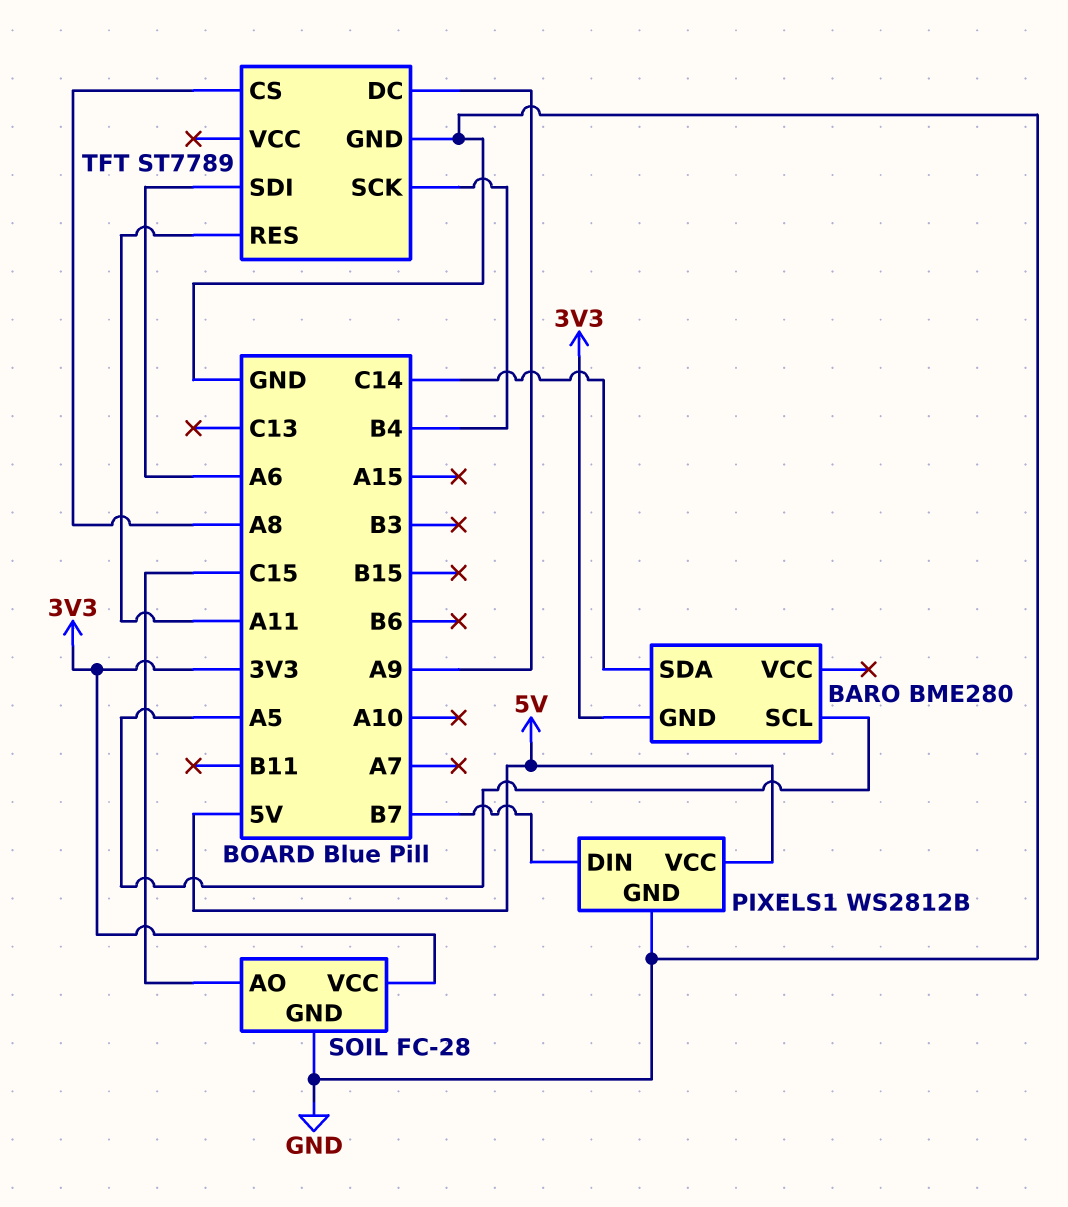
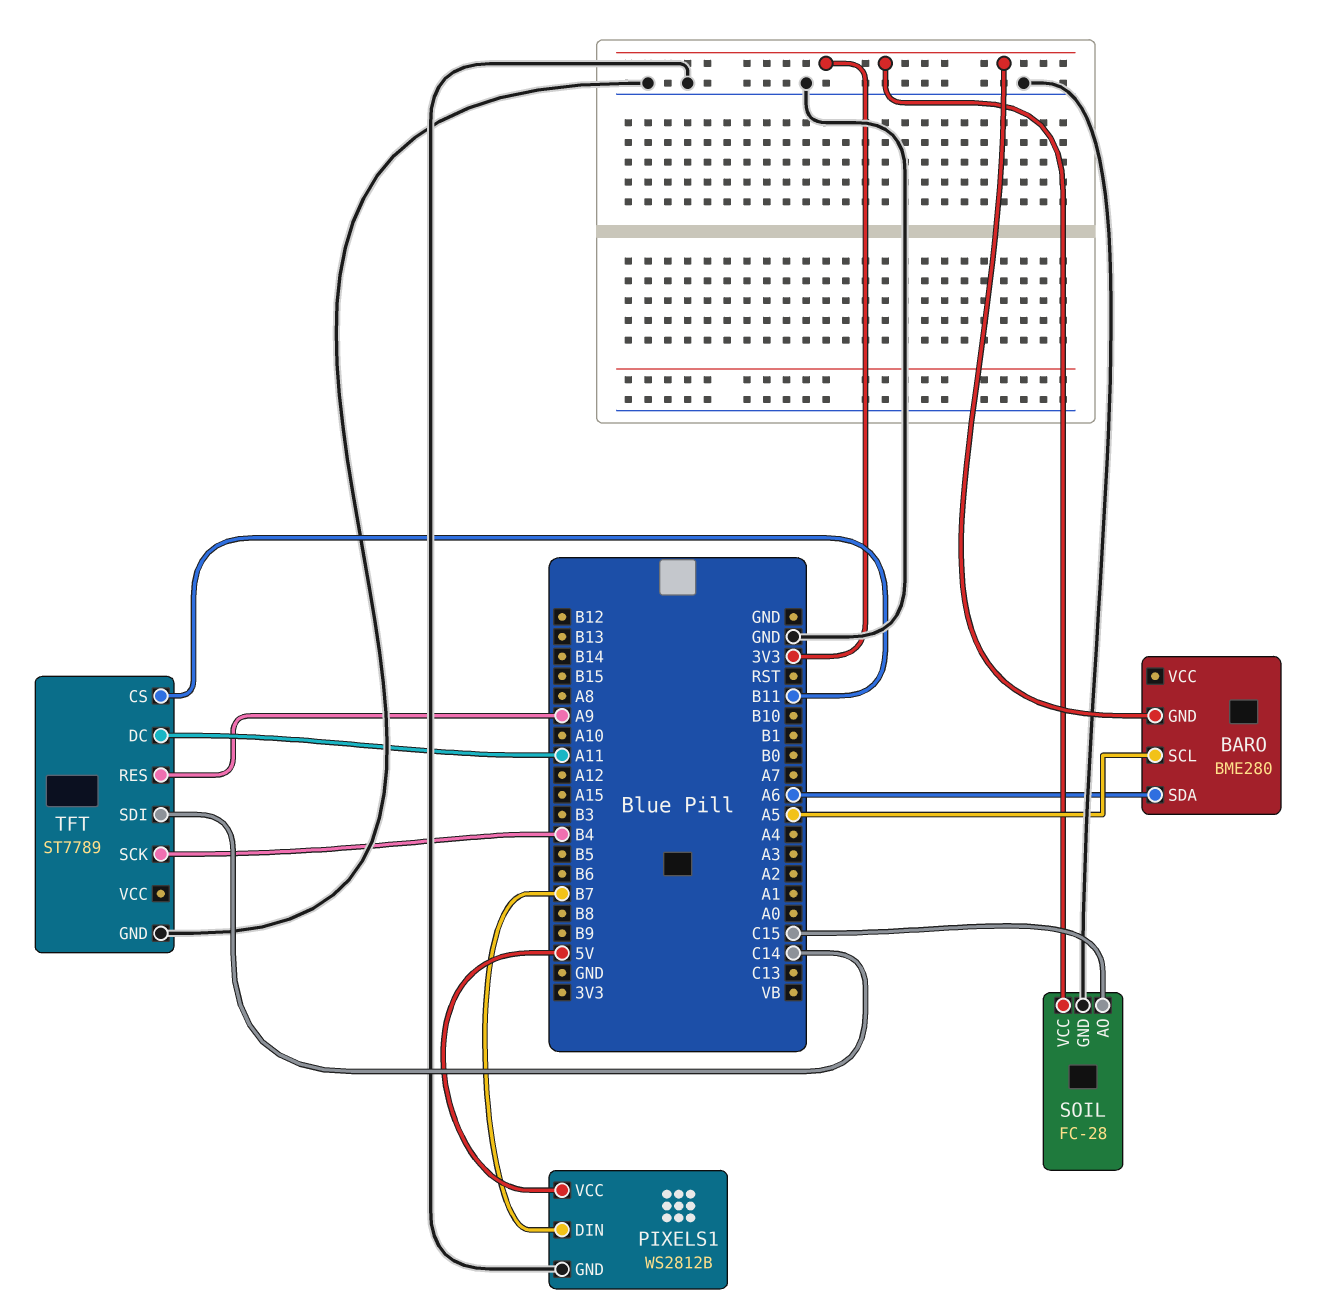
BARO pin SDA: C14 -> A6
TFT pin CS: A8 -> B11
TFT pin DC: A9 -> A11
TFT pin RES: A11 -> A9
TFT pin SDI: A6 -> C14

